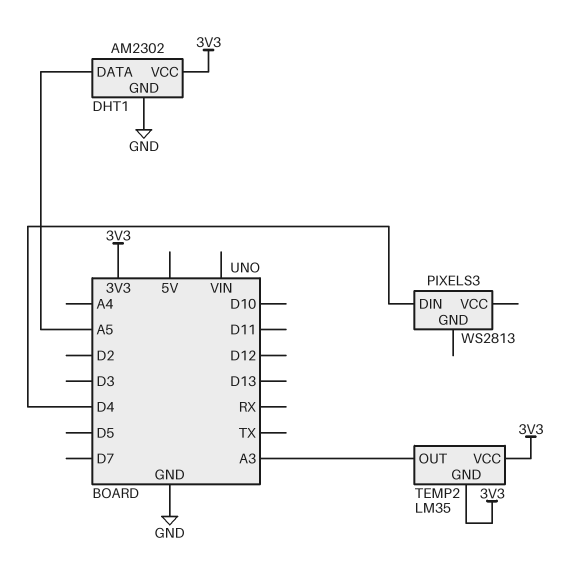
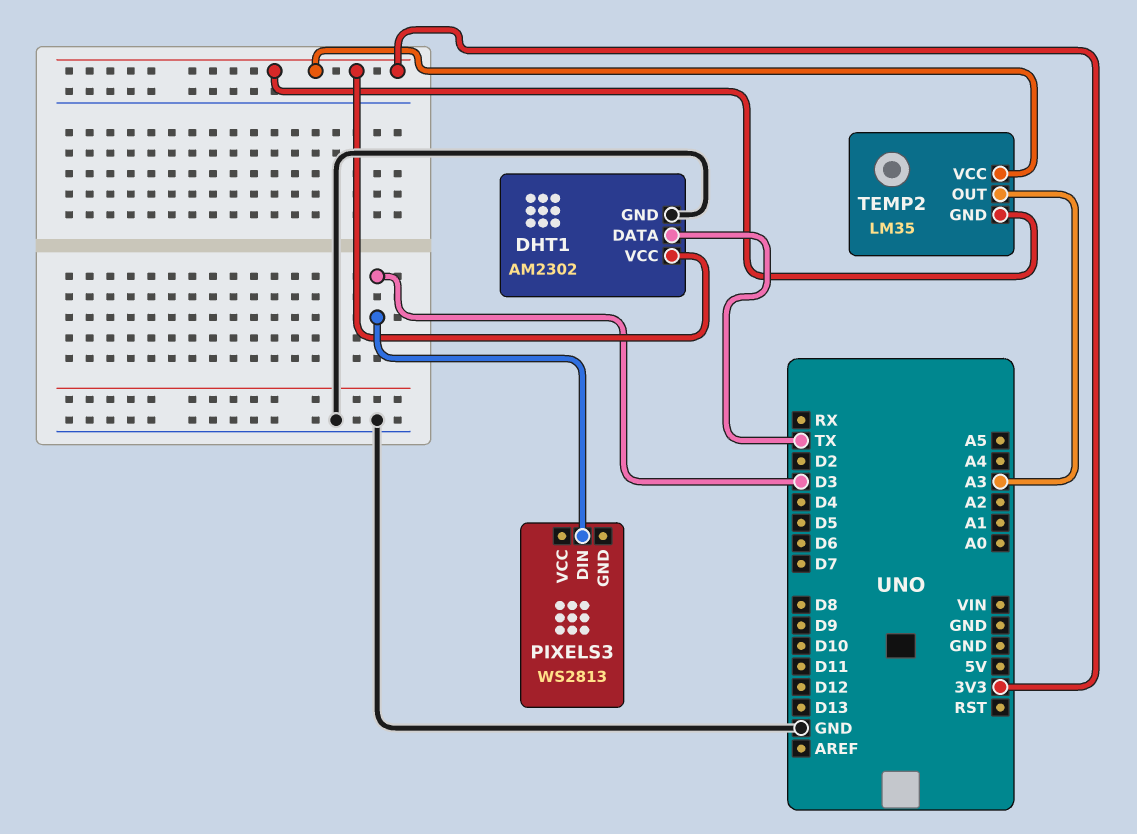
DHT1 pin DATA: A5 -> TX
PIXELS3 pin DIN: D4 -> D3

